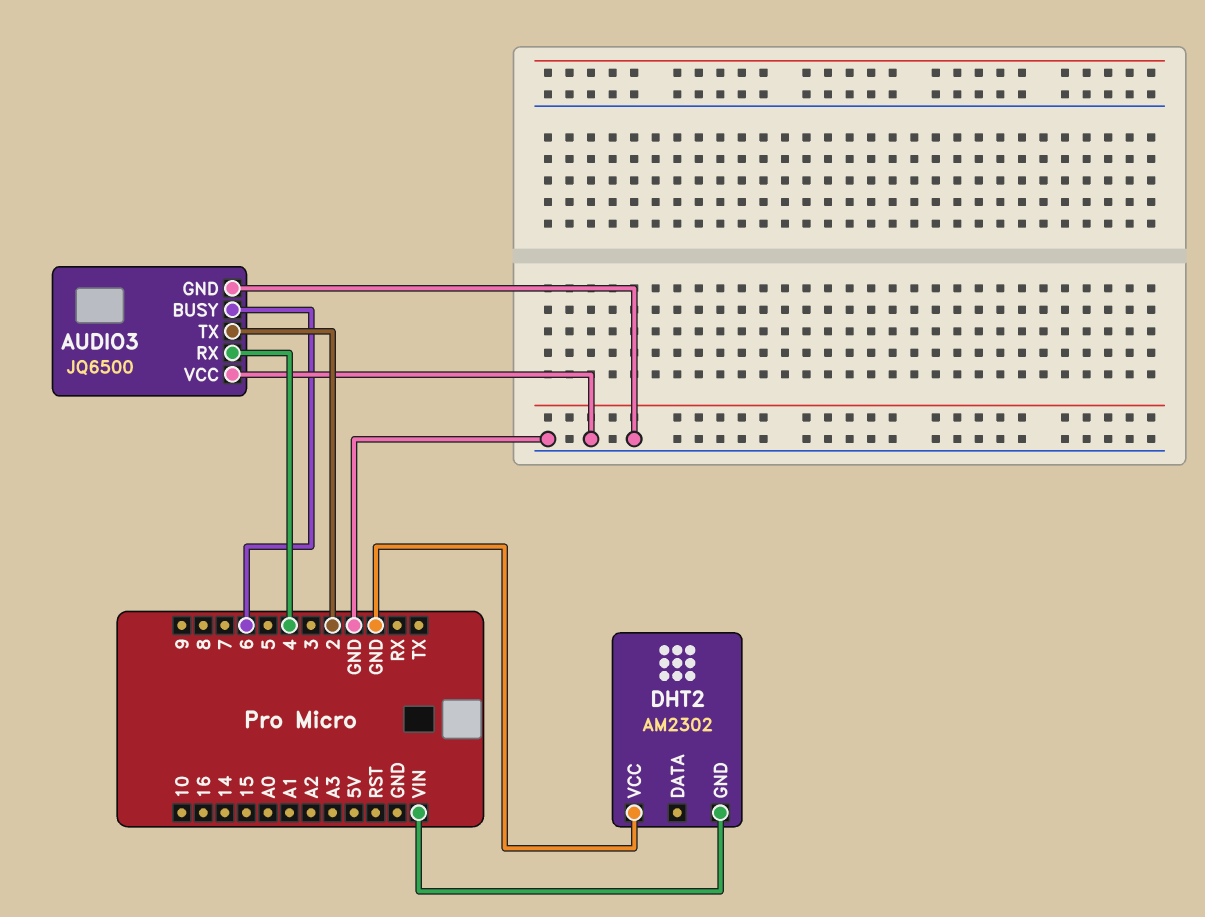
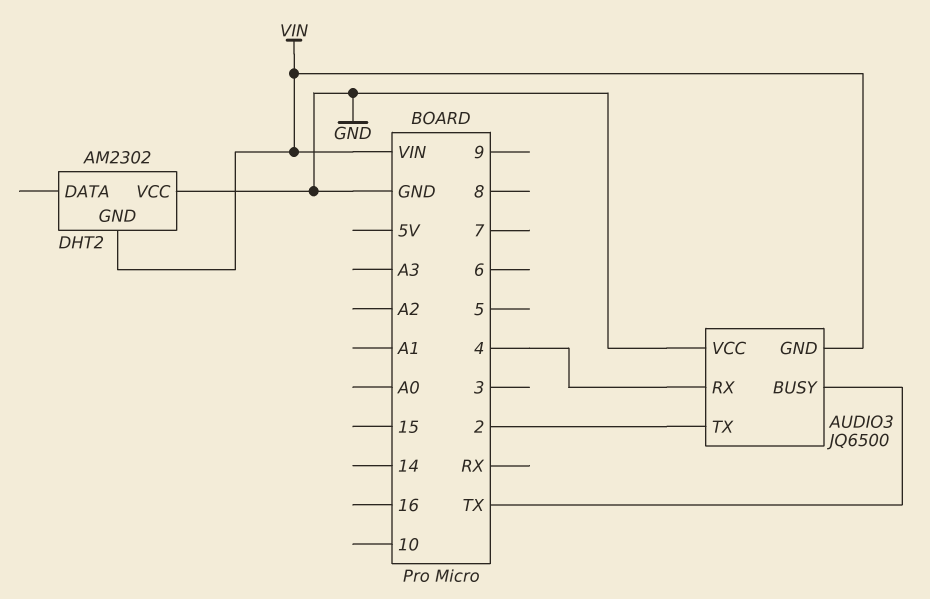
AUDIO3 pin BUSY: 6 -> TX
AUDIO3 pin GND: GND -> VIN

